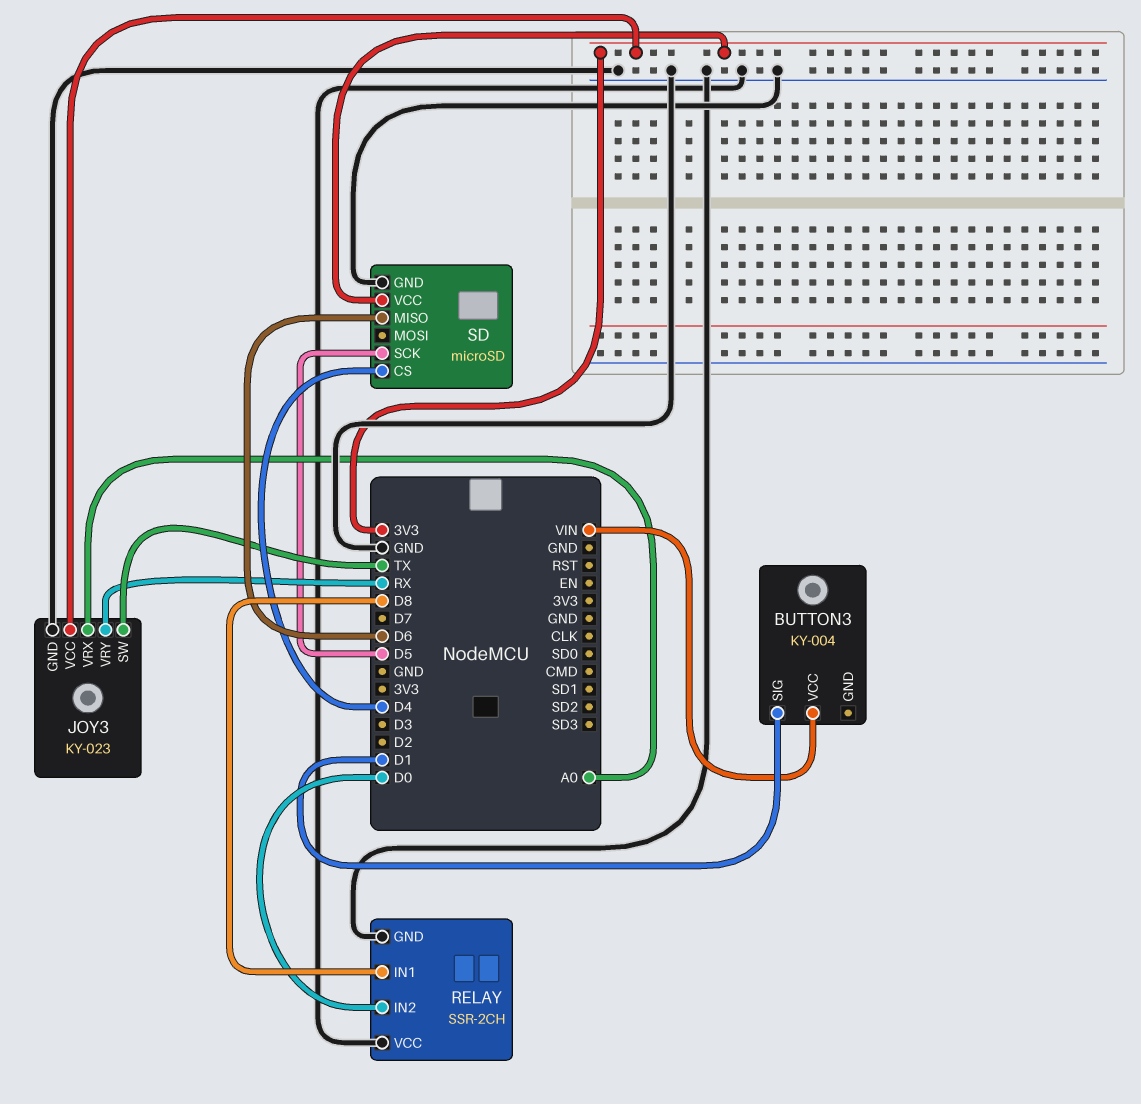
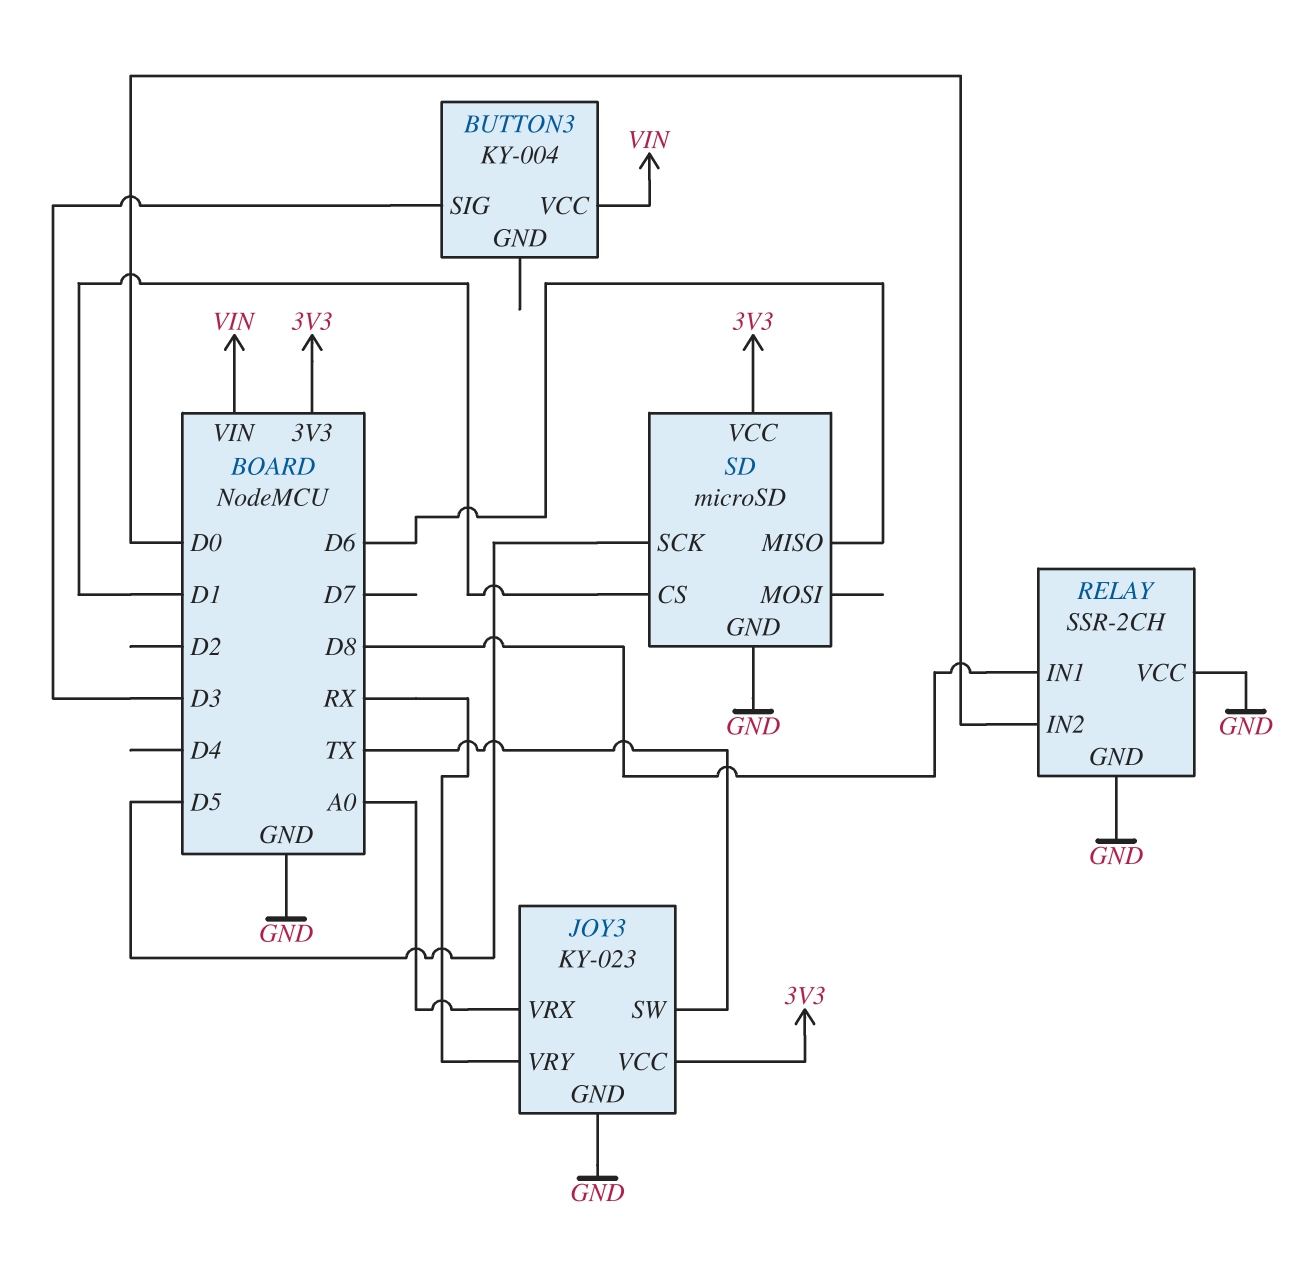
BUTTON3 pin SIG: D1 -> D3
SD pin CS: D4 -> D1

